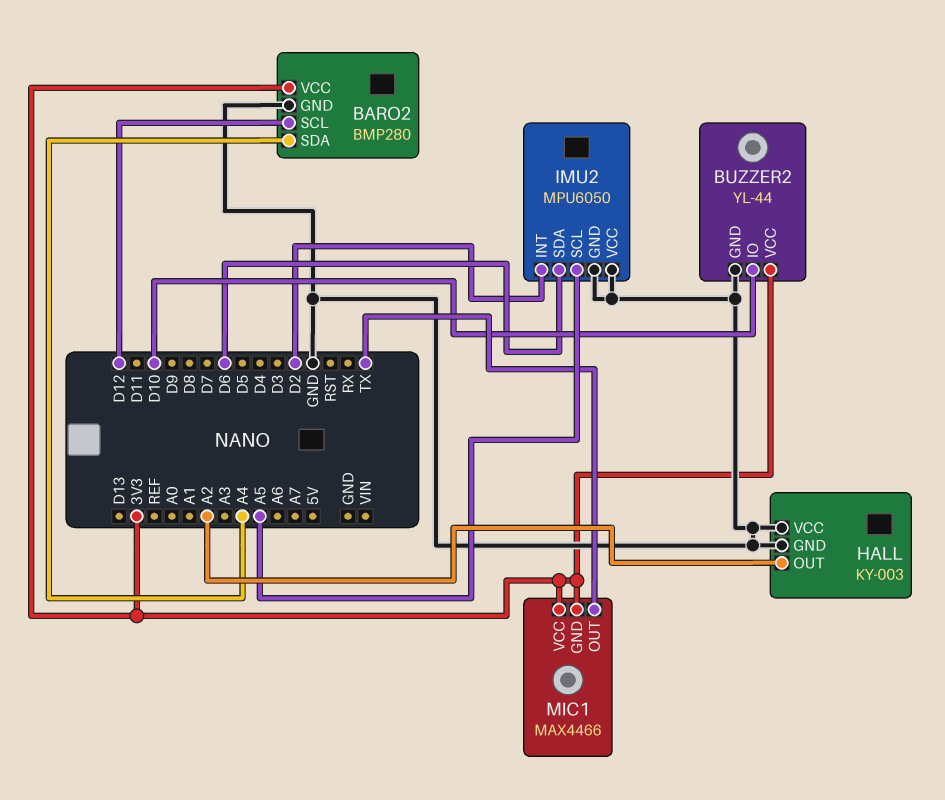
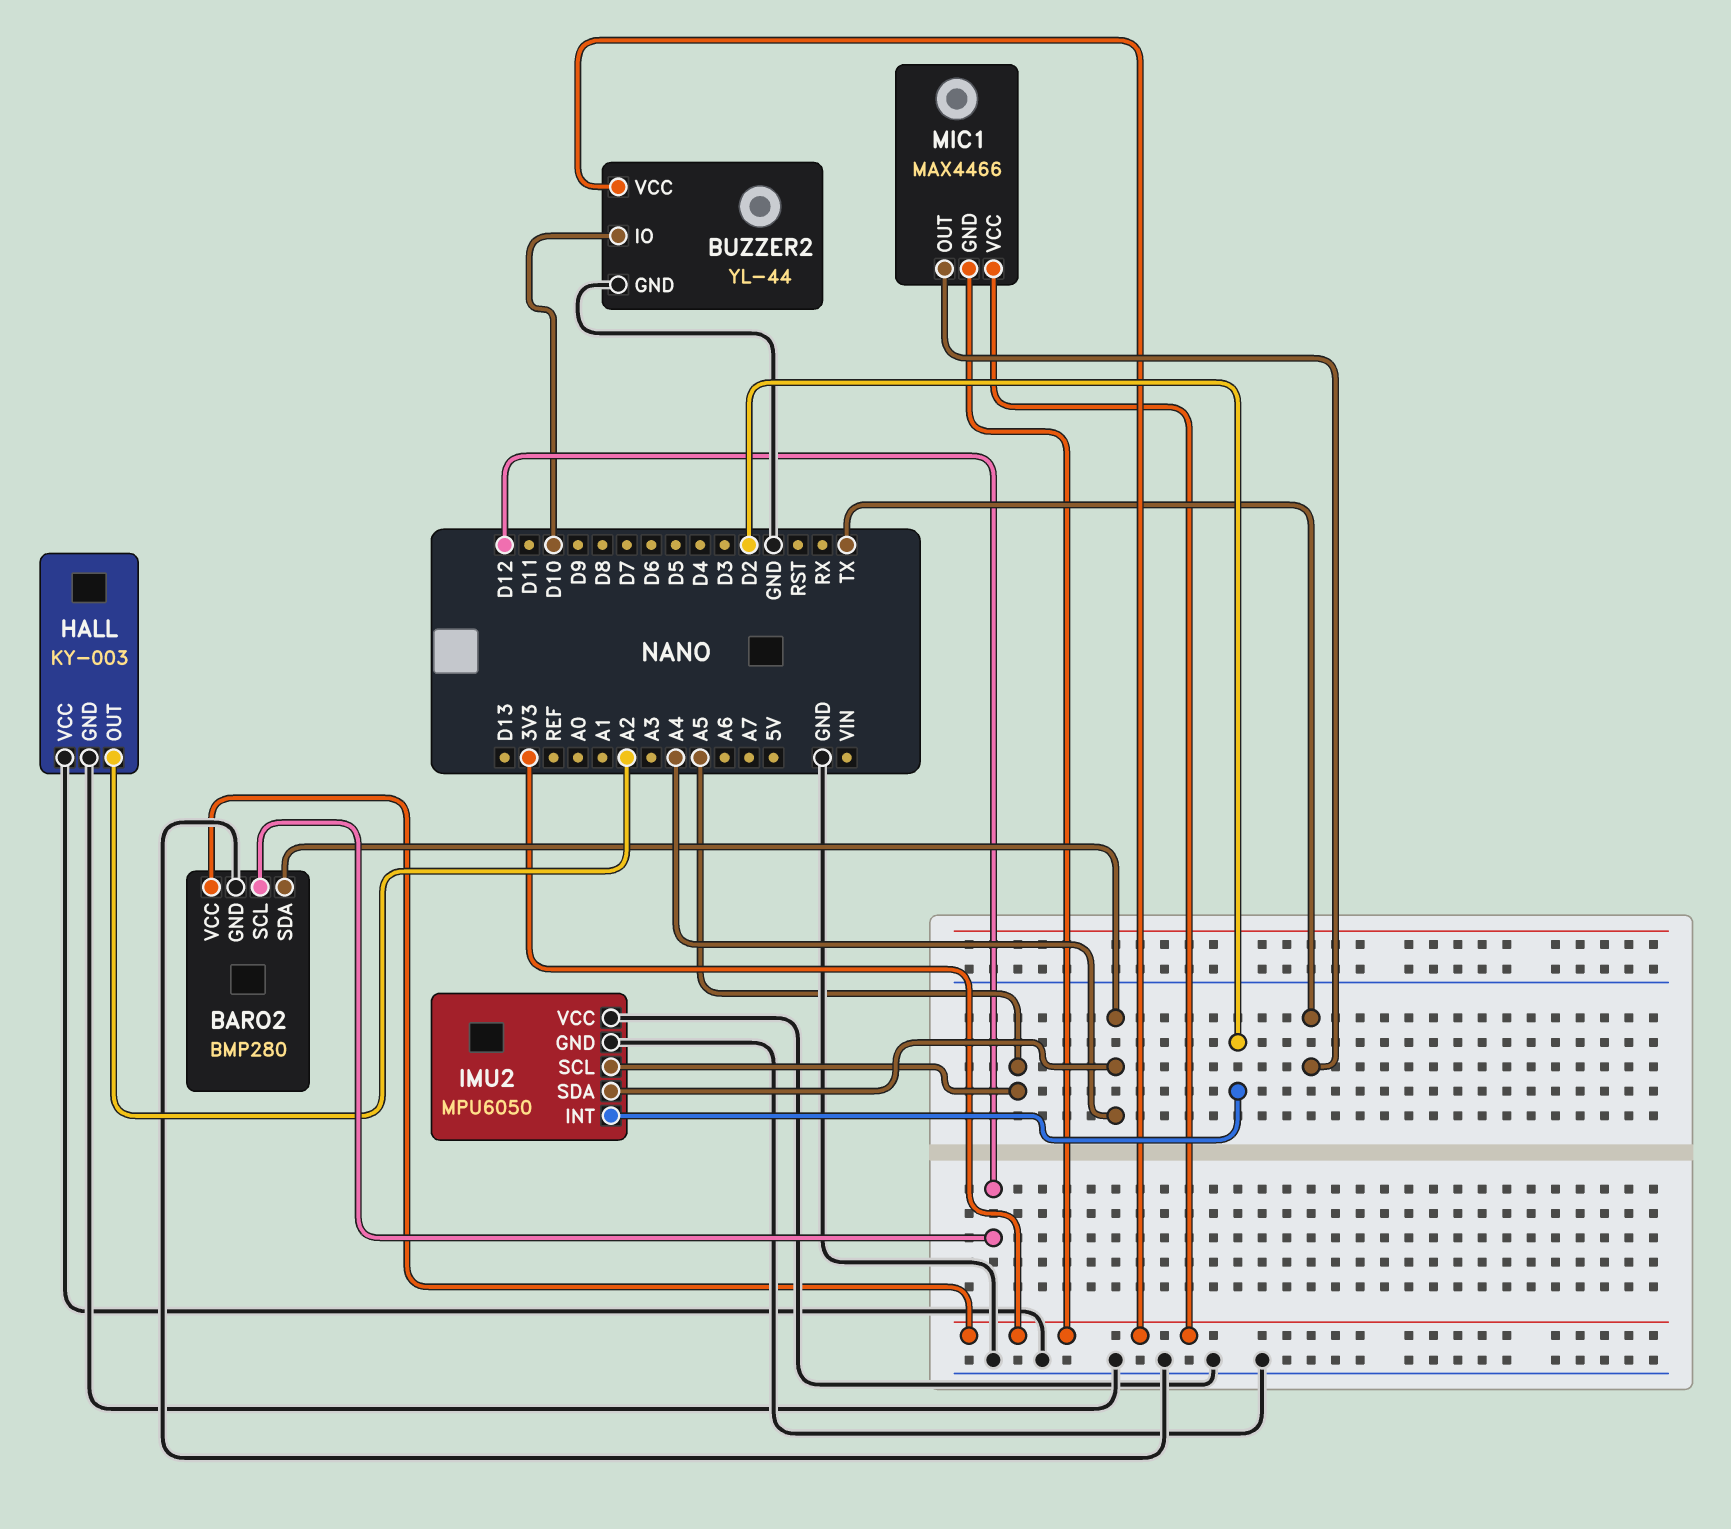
IMU2 pin SDA: D6 -> A4

